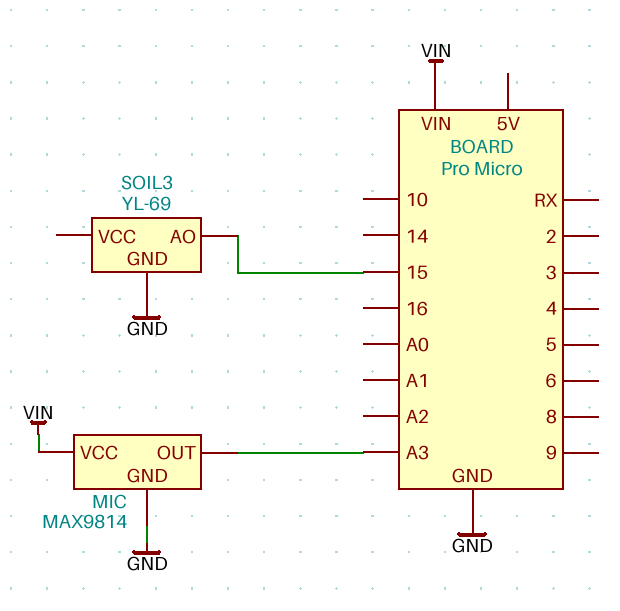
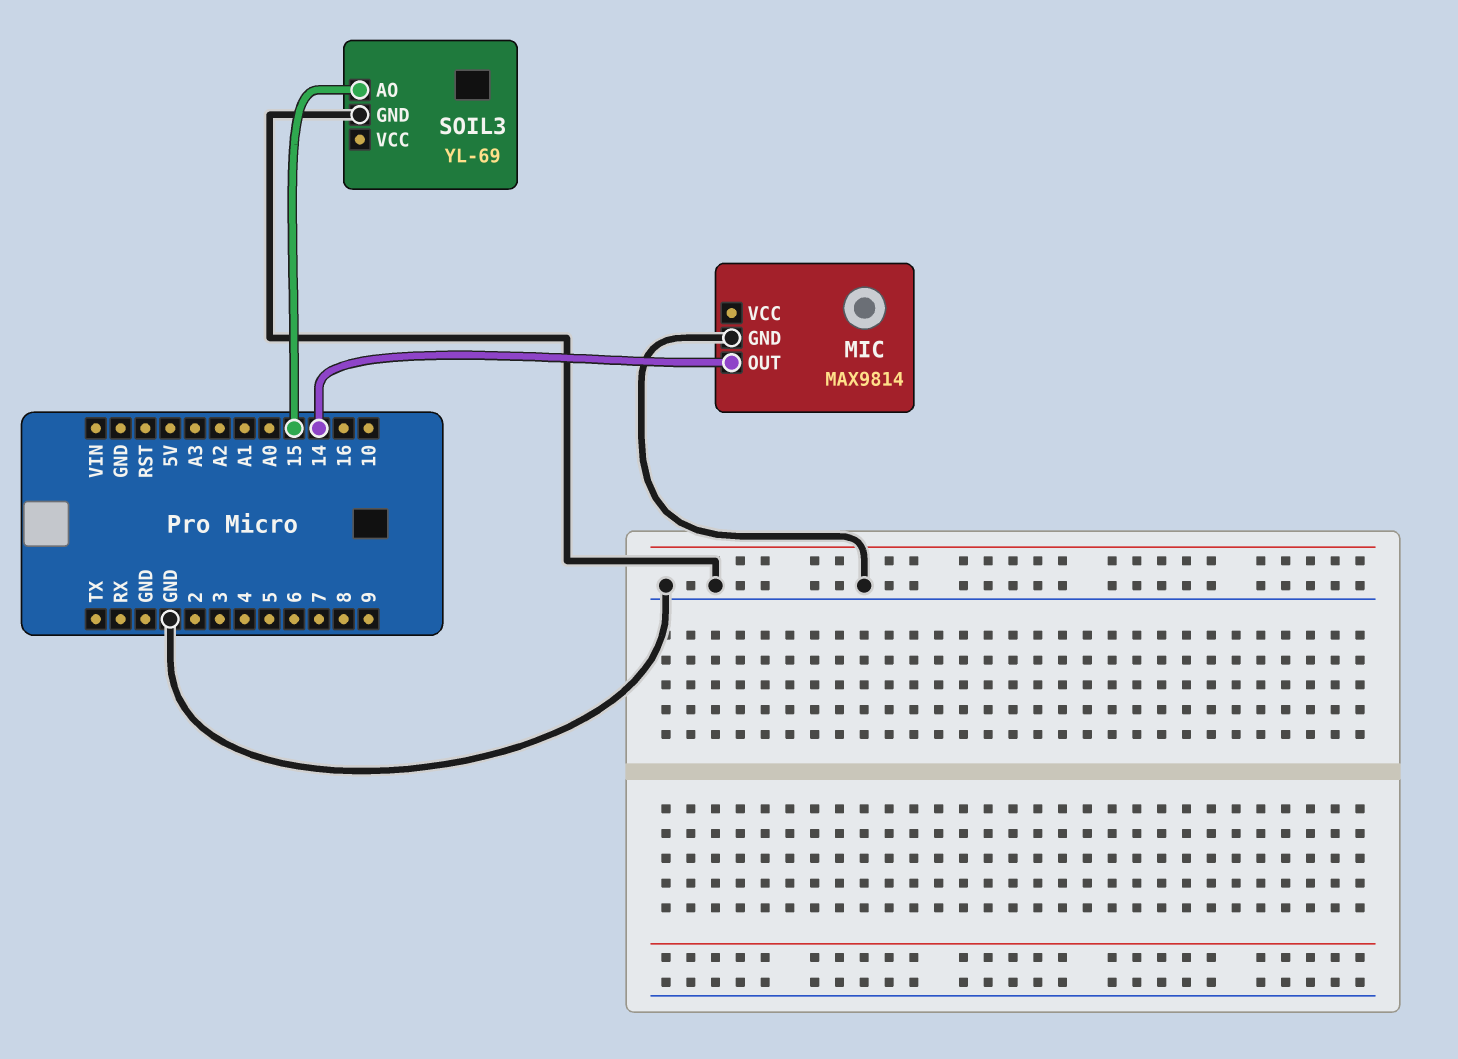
MIC pin OUT: A3 -> 14
MIC pin VCC: VIN -> none

